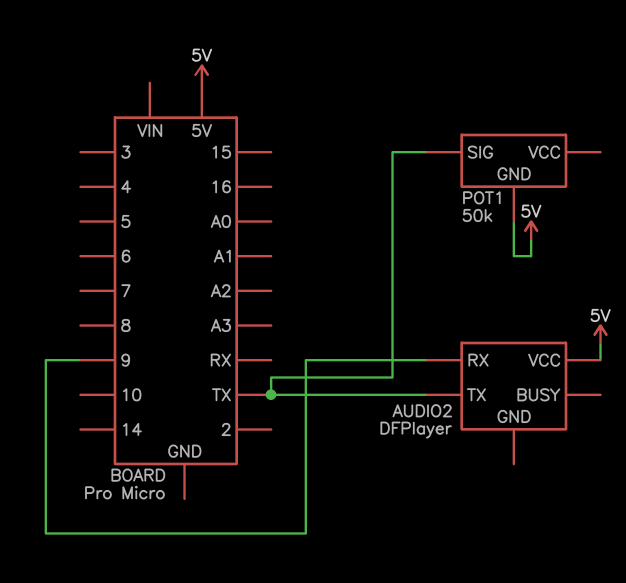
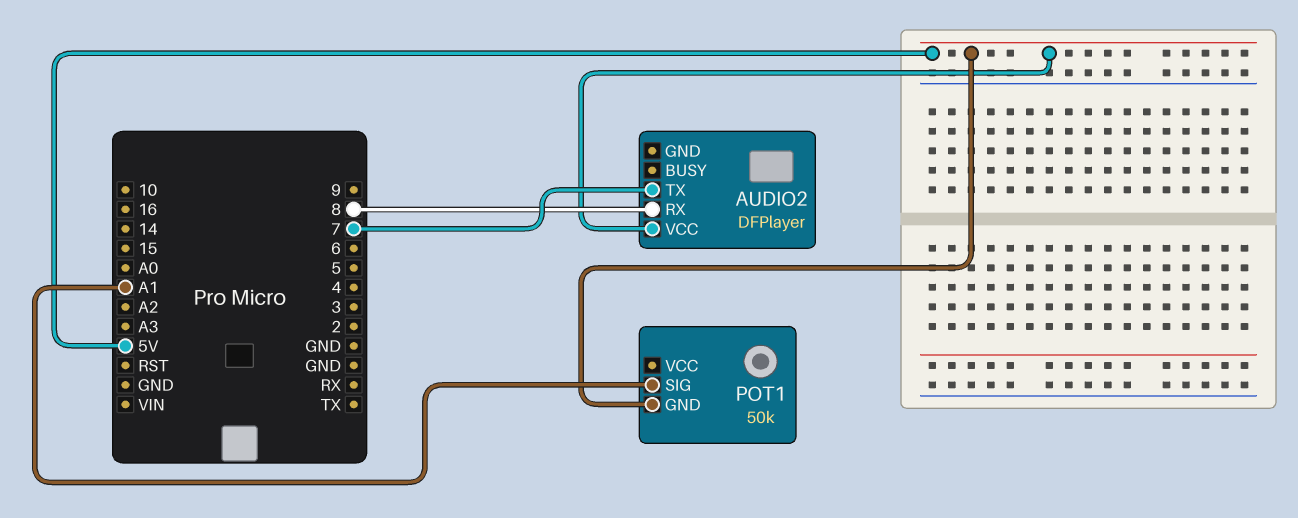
AUDIO2 pin RX: 9 -> 8
AUDIO2 pin TX: TX -> 7
POT1 pin SIG: TX -> A1

